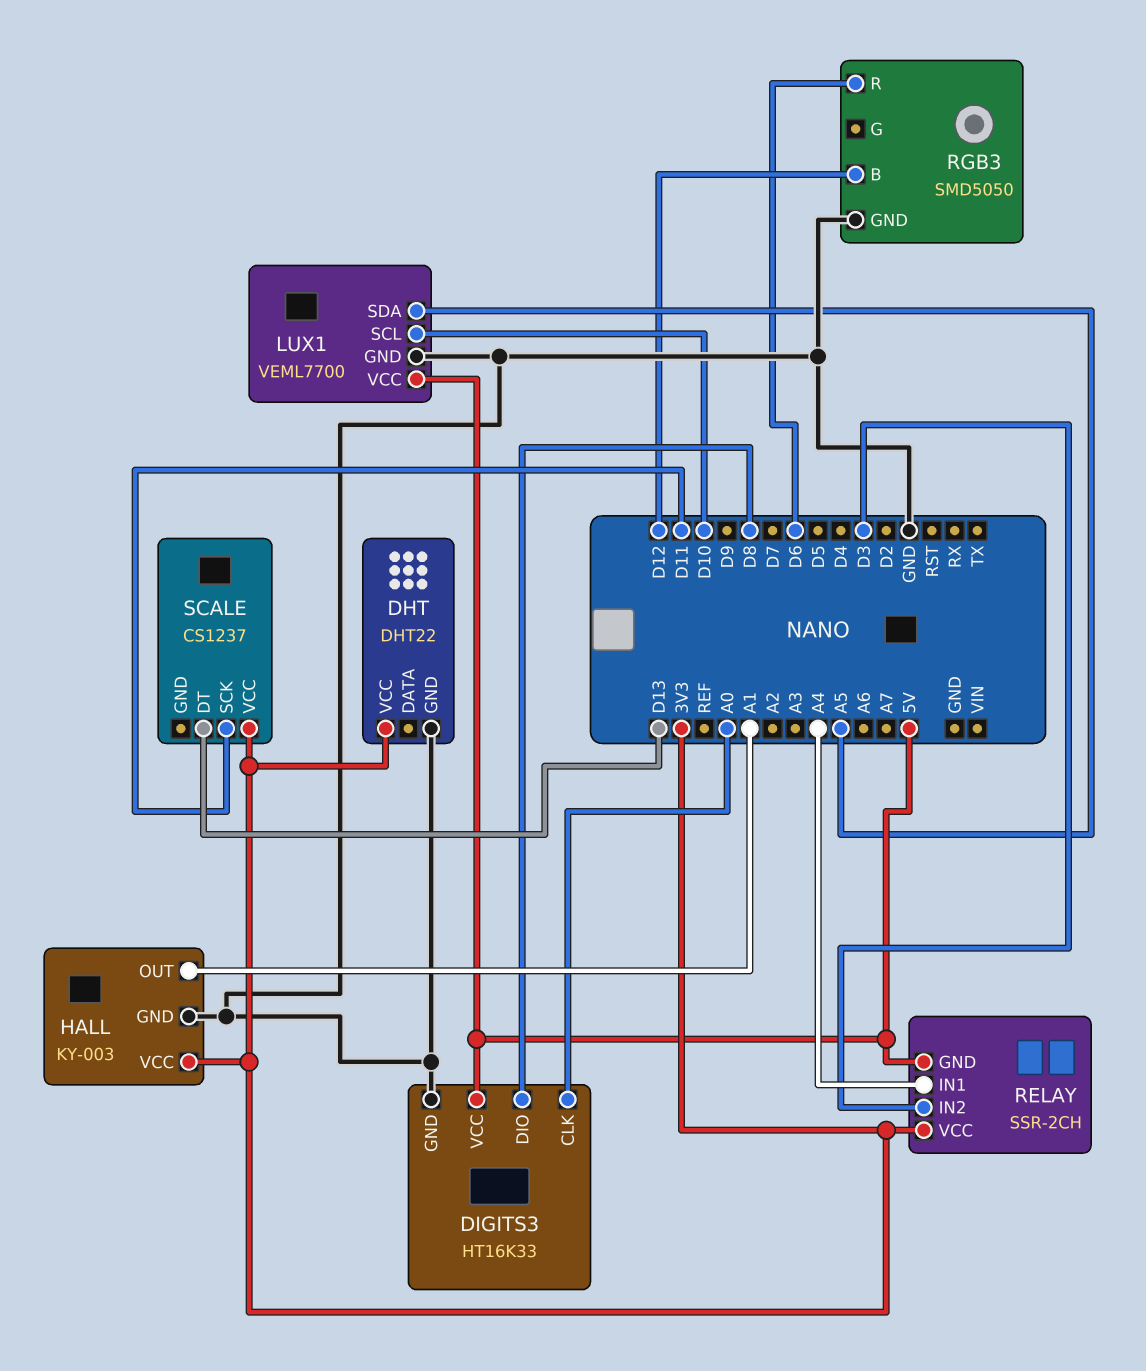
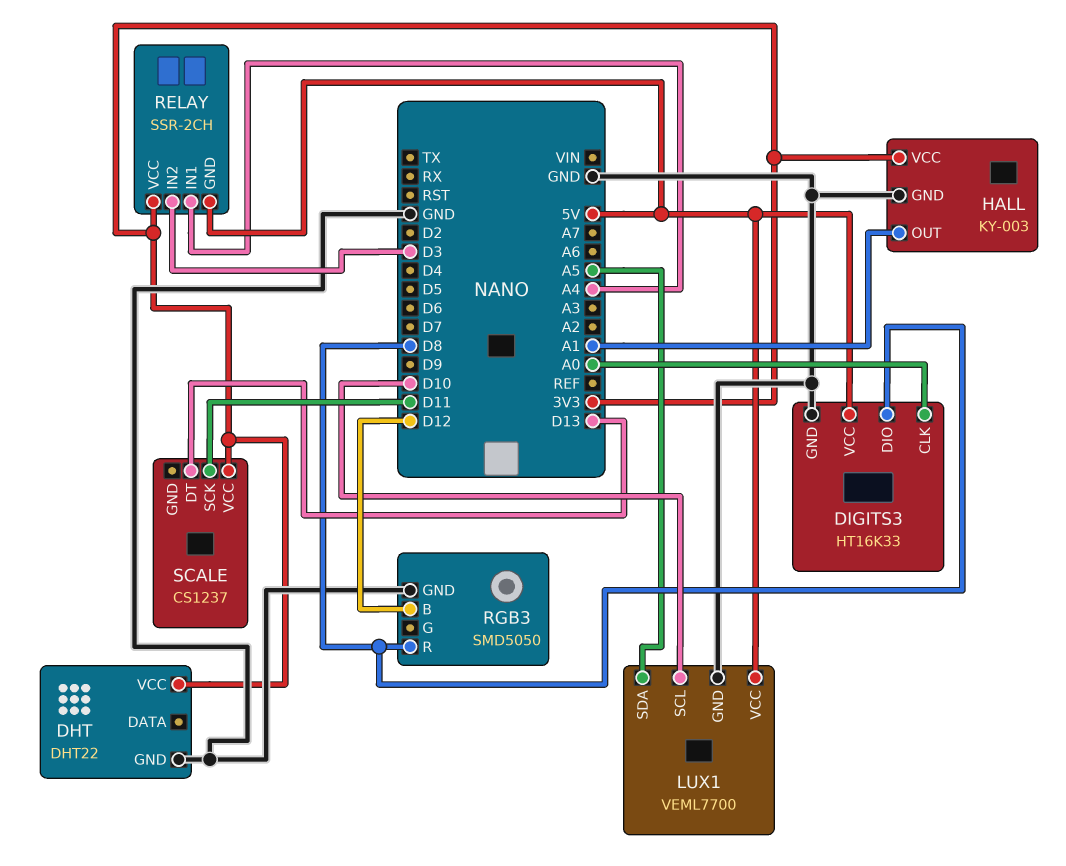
RGB3 pin R: D6 -> D8

